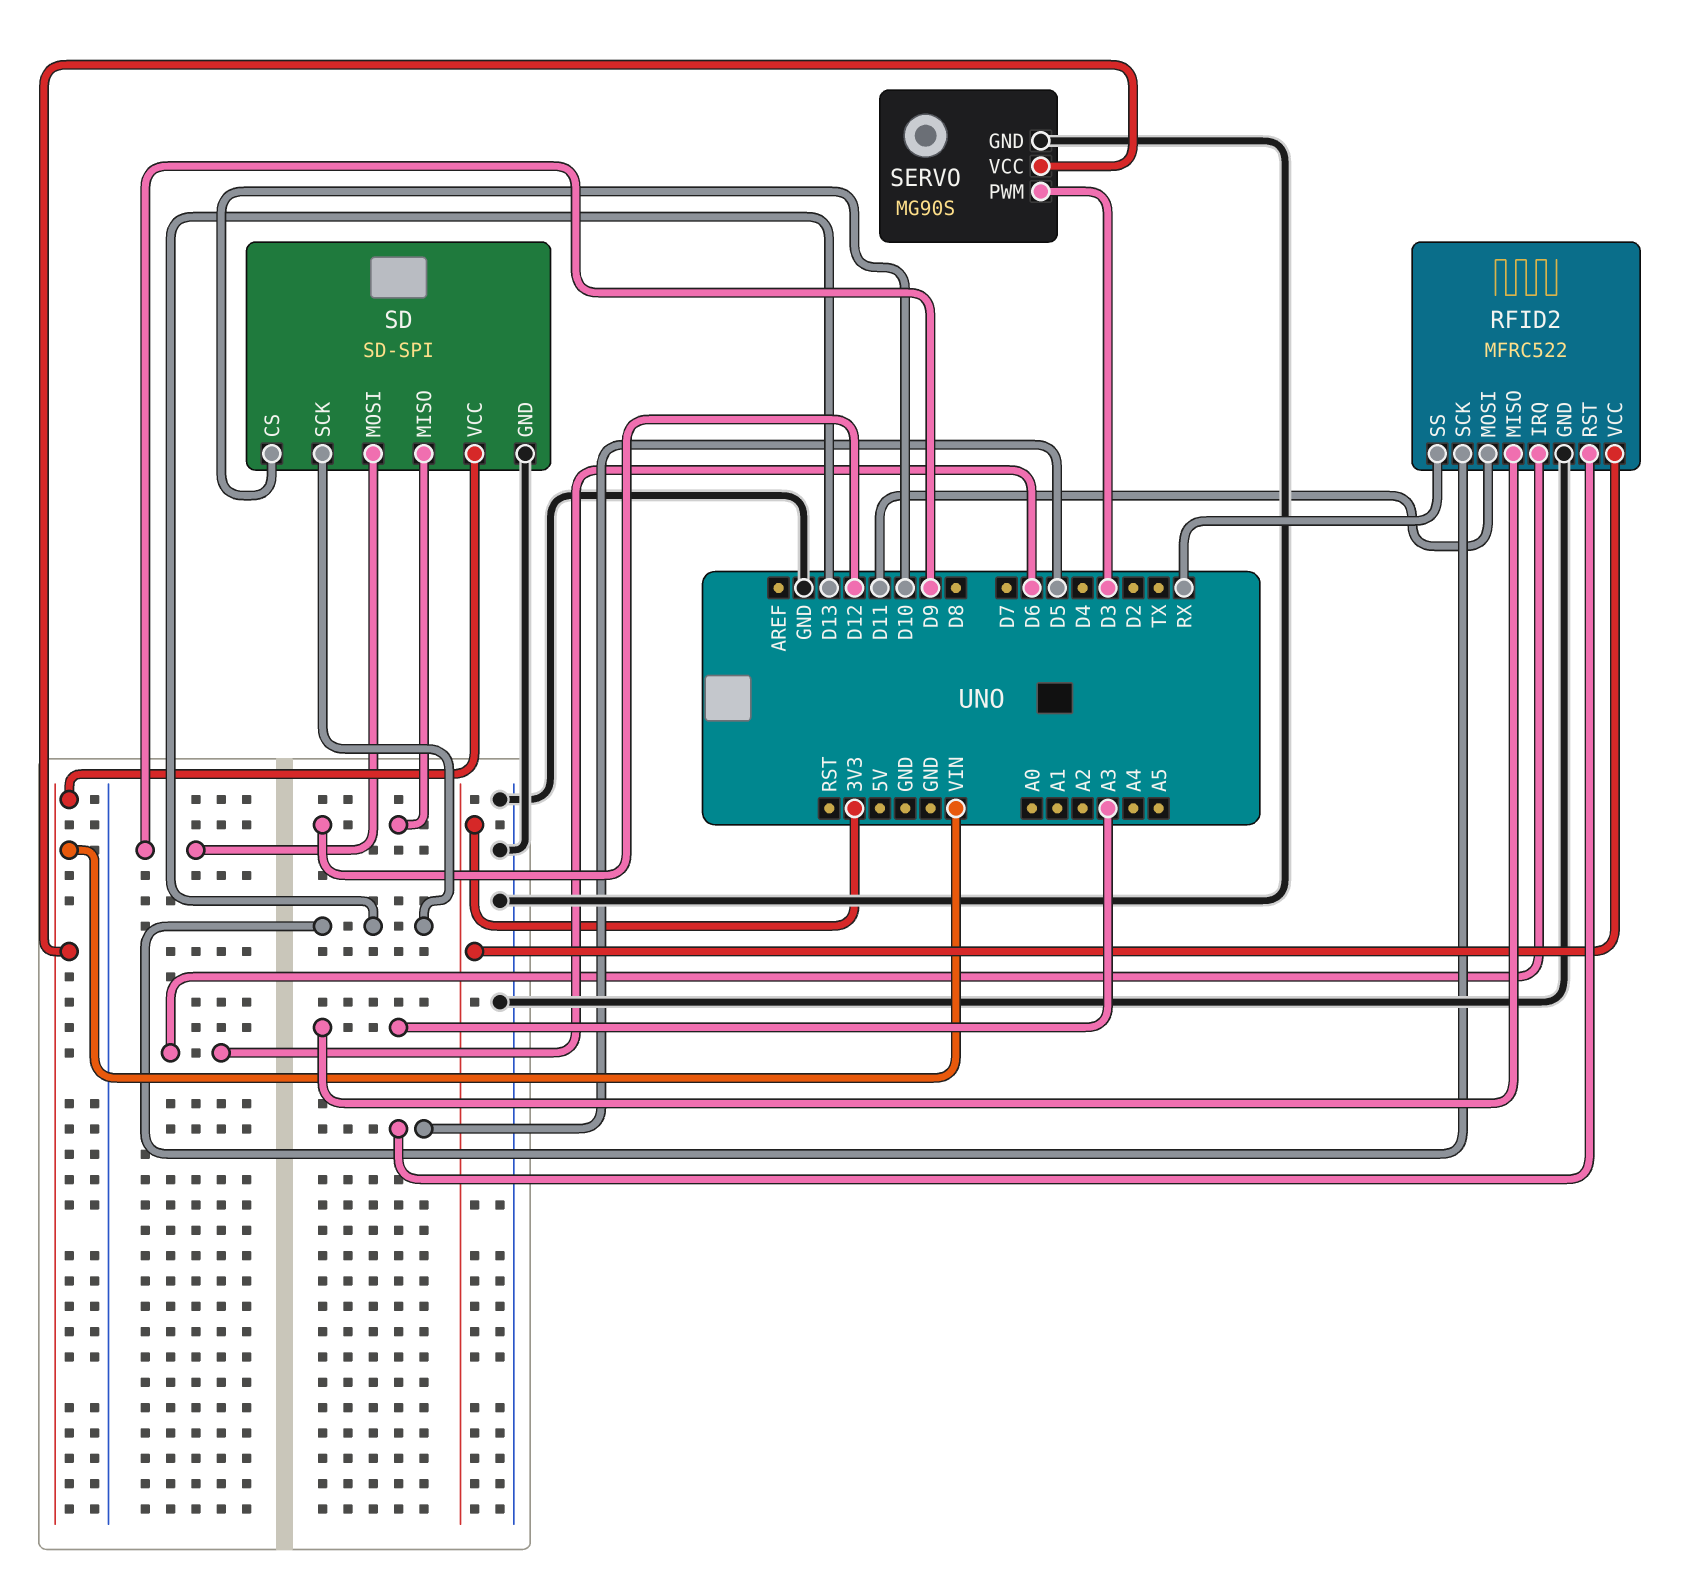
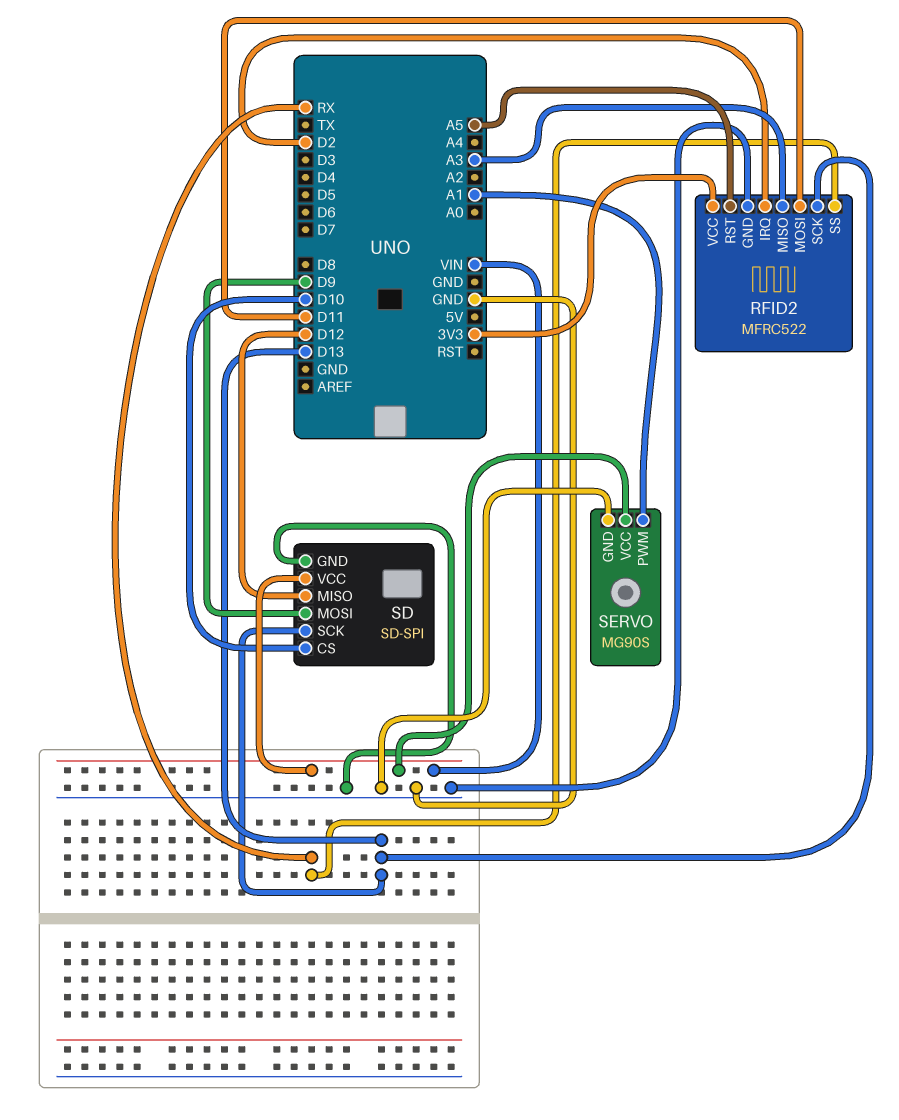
RFID2 pin IRQ: D6 -> D2
RFID2 pin RST: D5 -> A5
SERVO pin PWM: D3 -> A1

